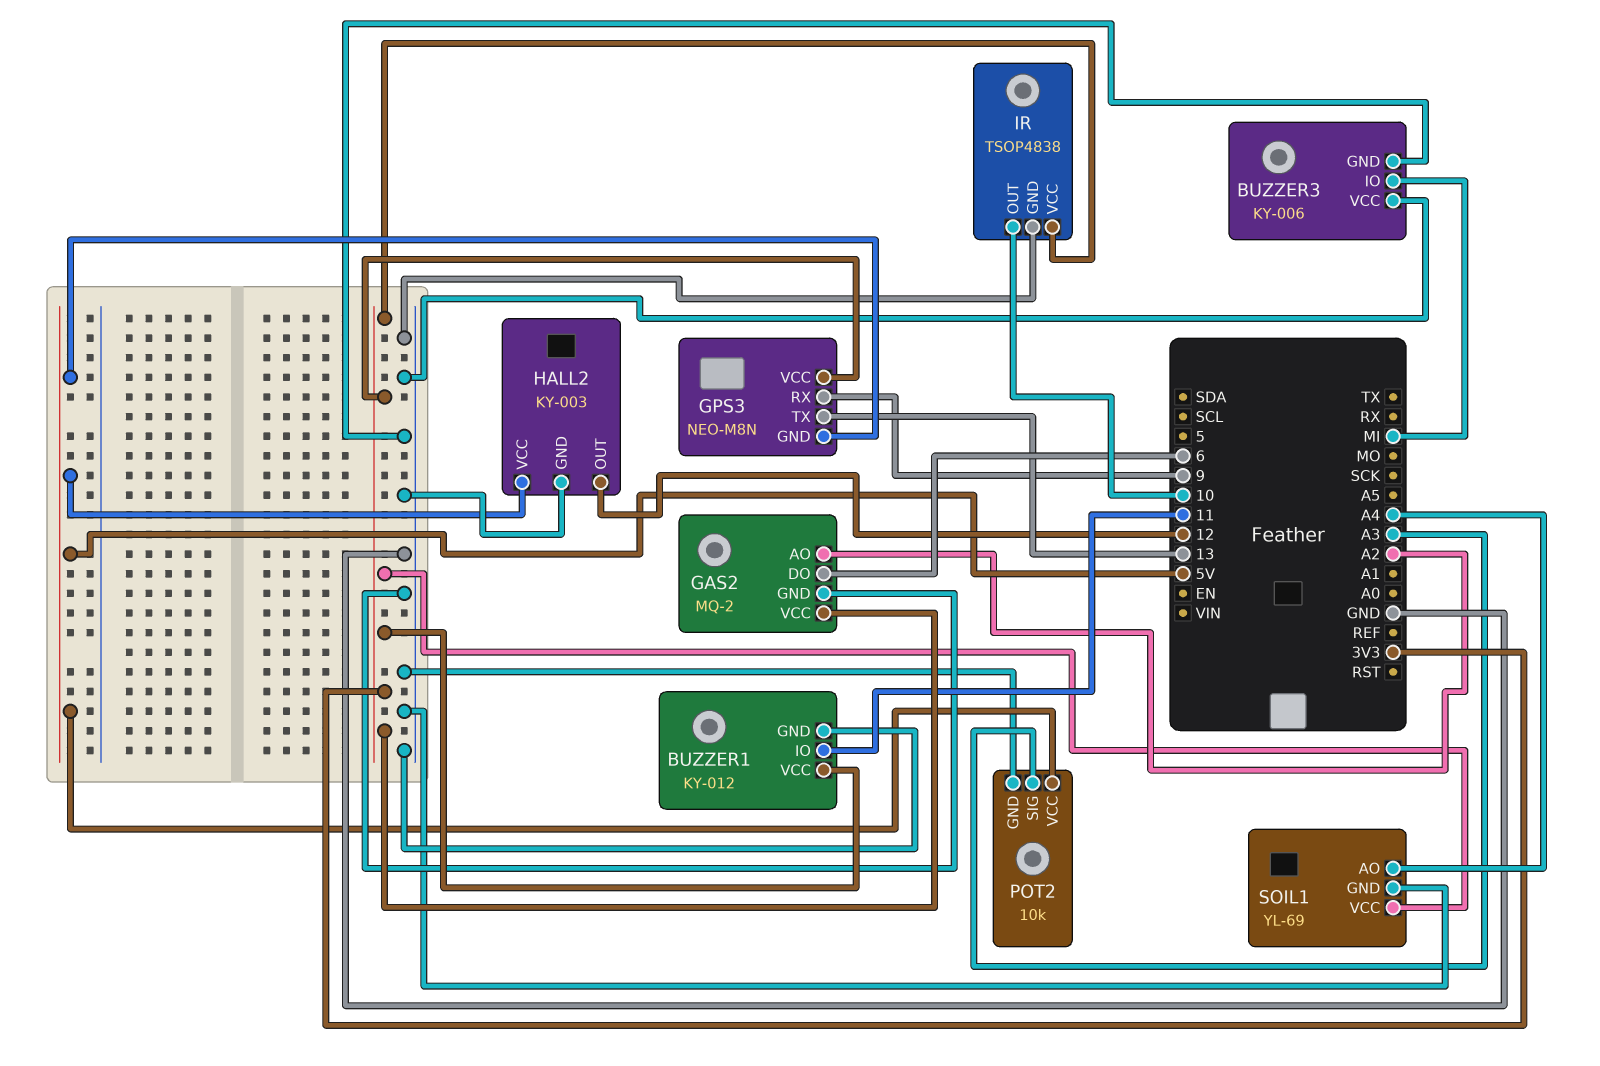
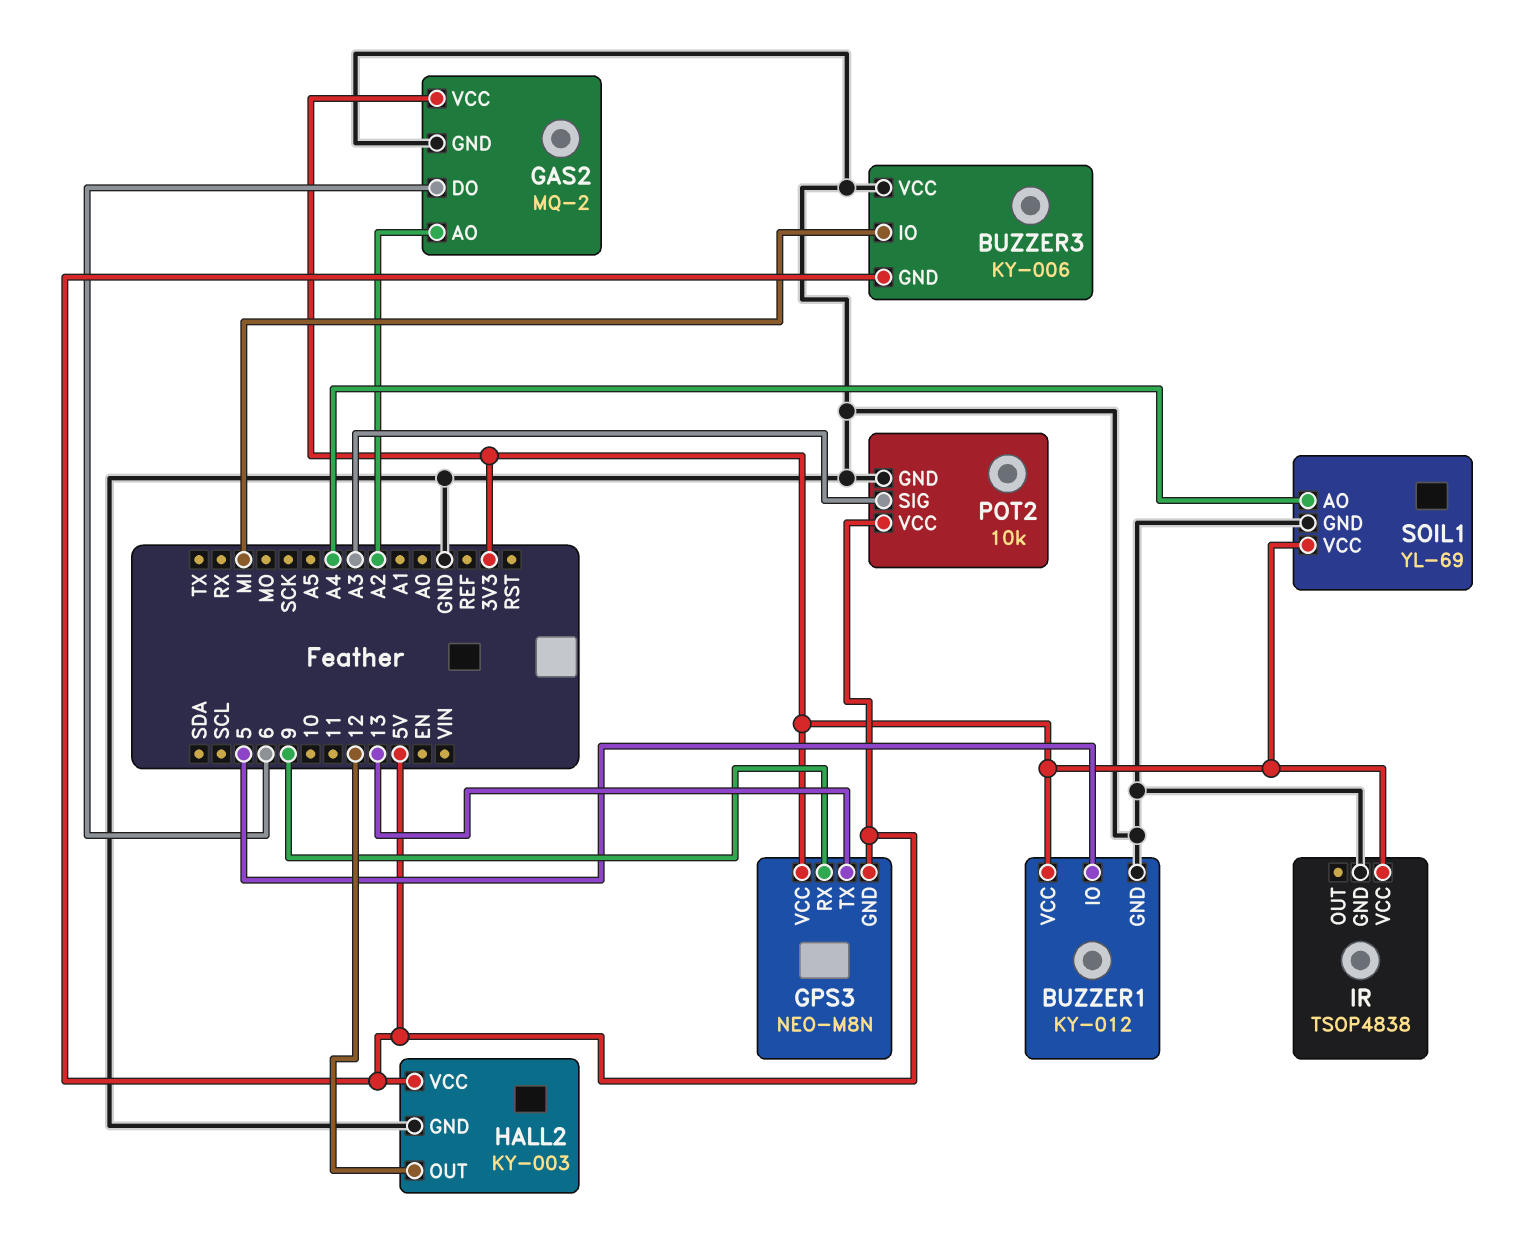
BUZZER1 pin IO: 11 -> 5
BUZZER3 pin GND: GND -> 5V
IR pin OUT: 10 -> none

